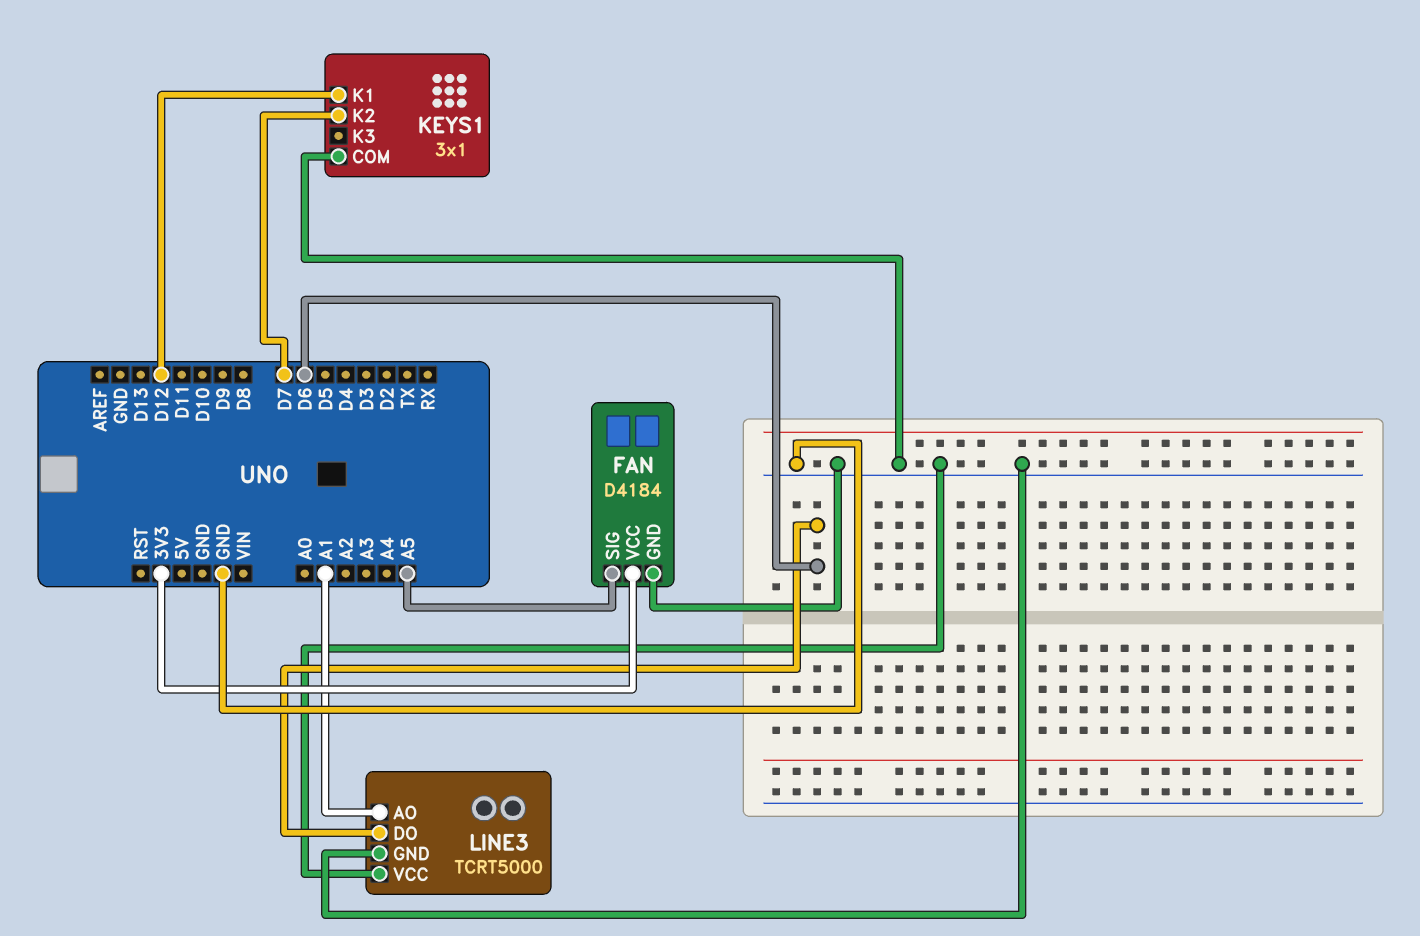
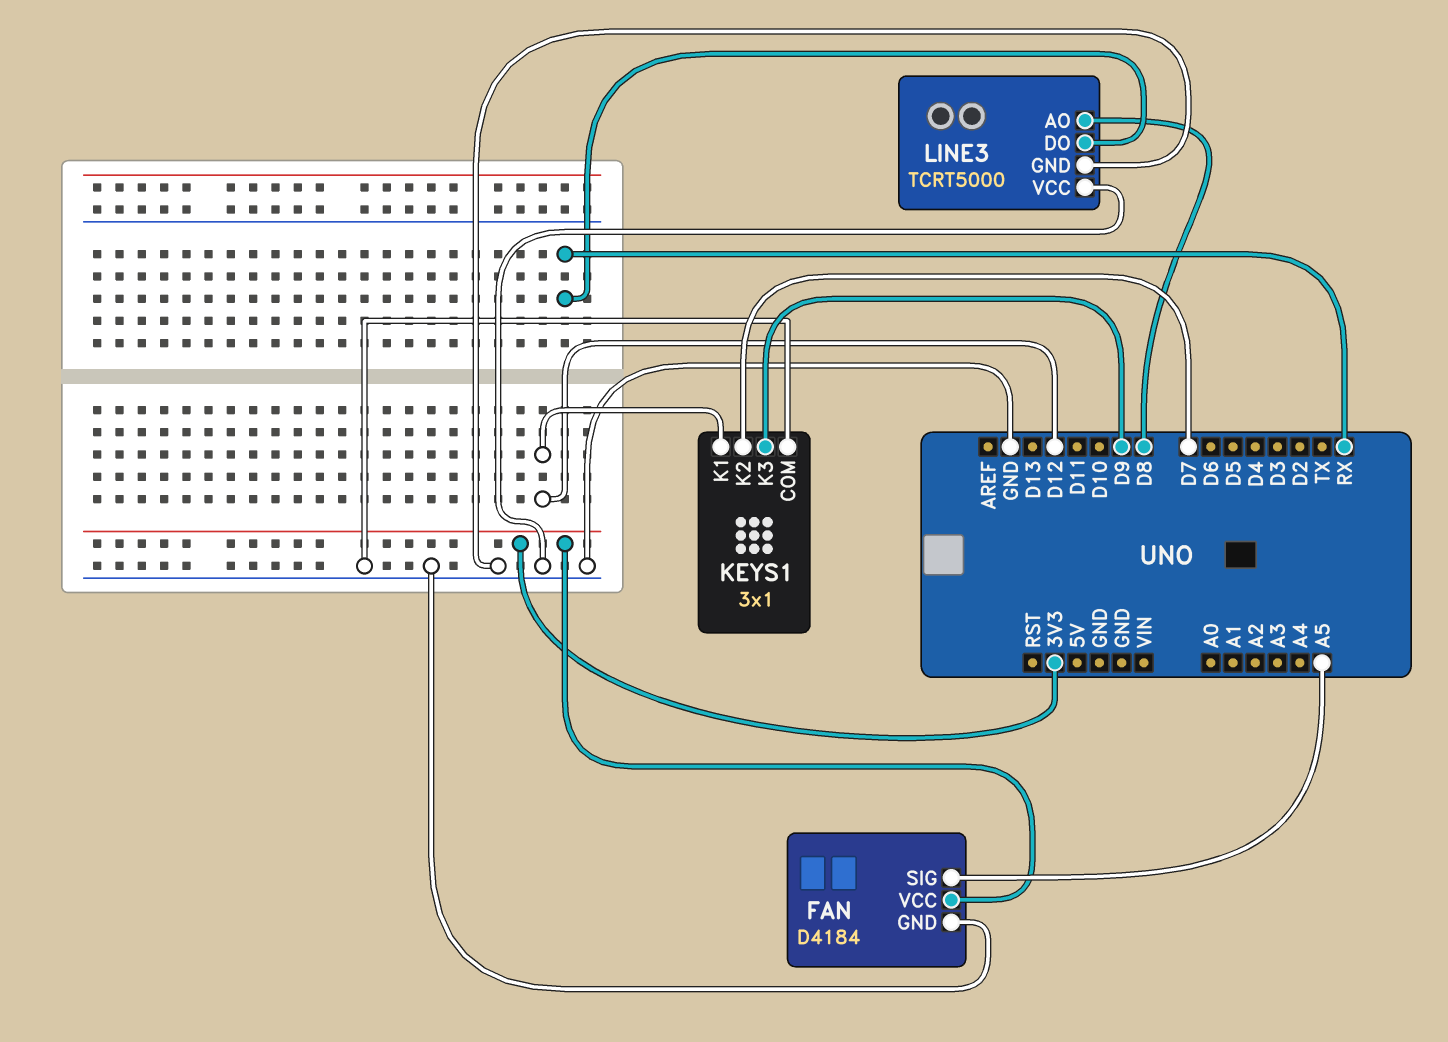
KEYS1 pin K3: none -> D9
LINE3 pin AO: A1 -> D8
LINE3 pin DO: D6 -> RX

